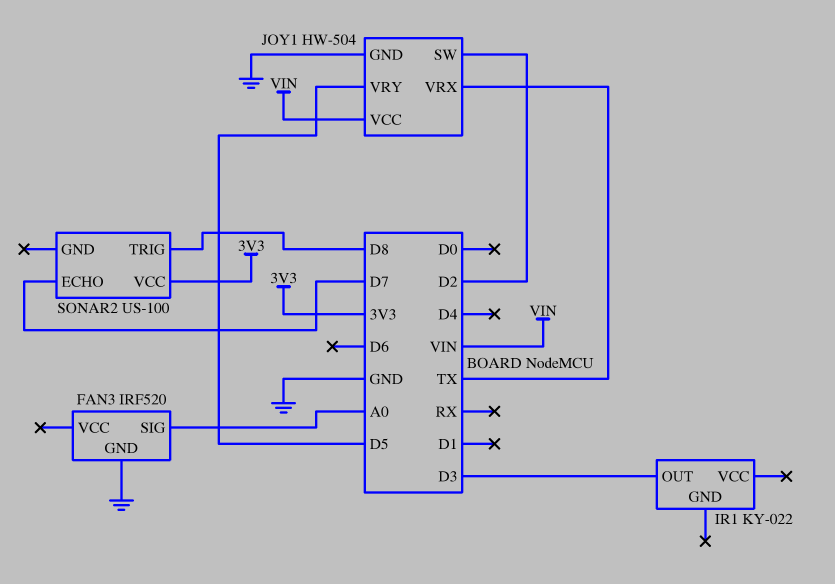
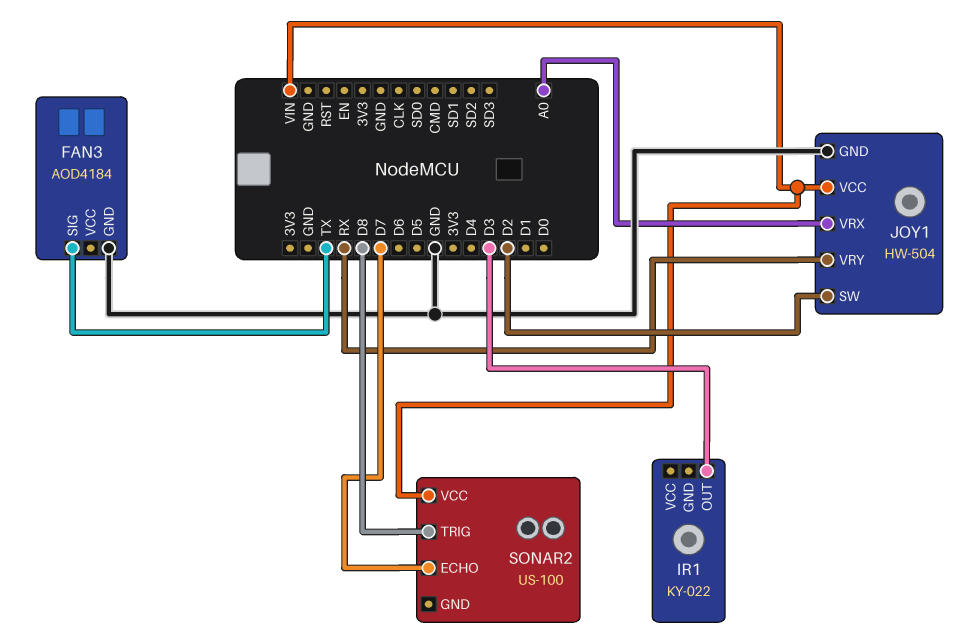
FAN3: IRF520 -> AOD4184
FAN3 pin SIG: A0 -> TX
JOY1 pin VRX: TX -> A0
JOY1 pin VRY: D5 -> RX
SONAR2 pin VCC: 3V3 -> VIN

